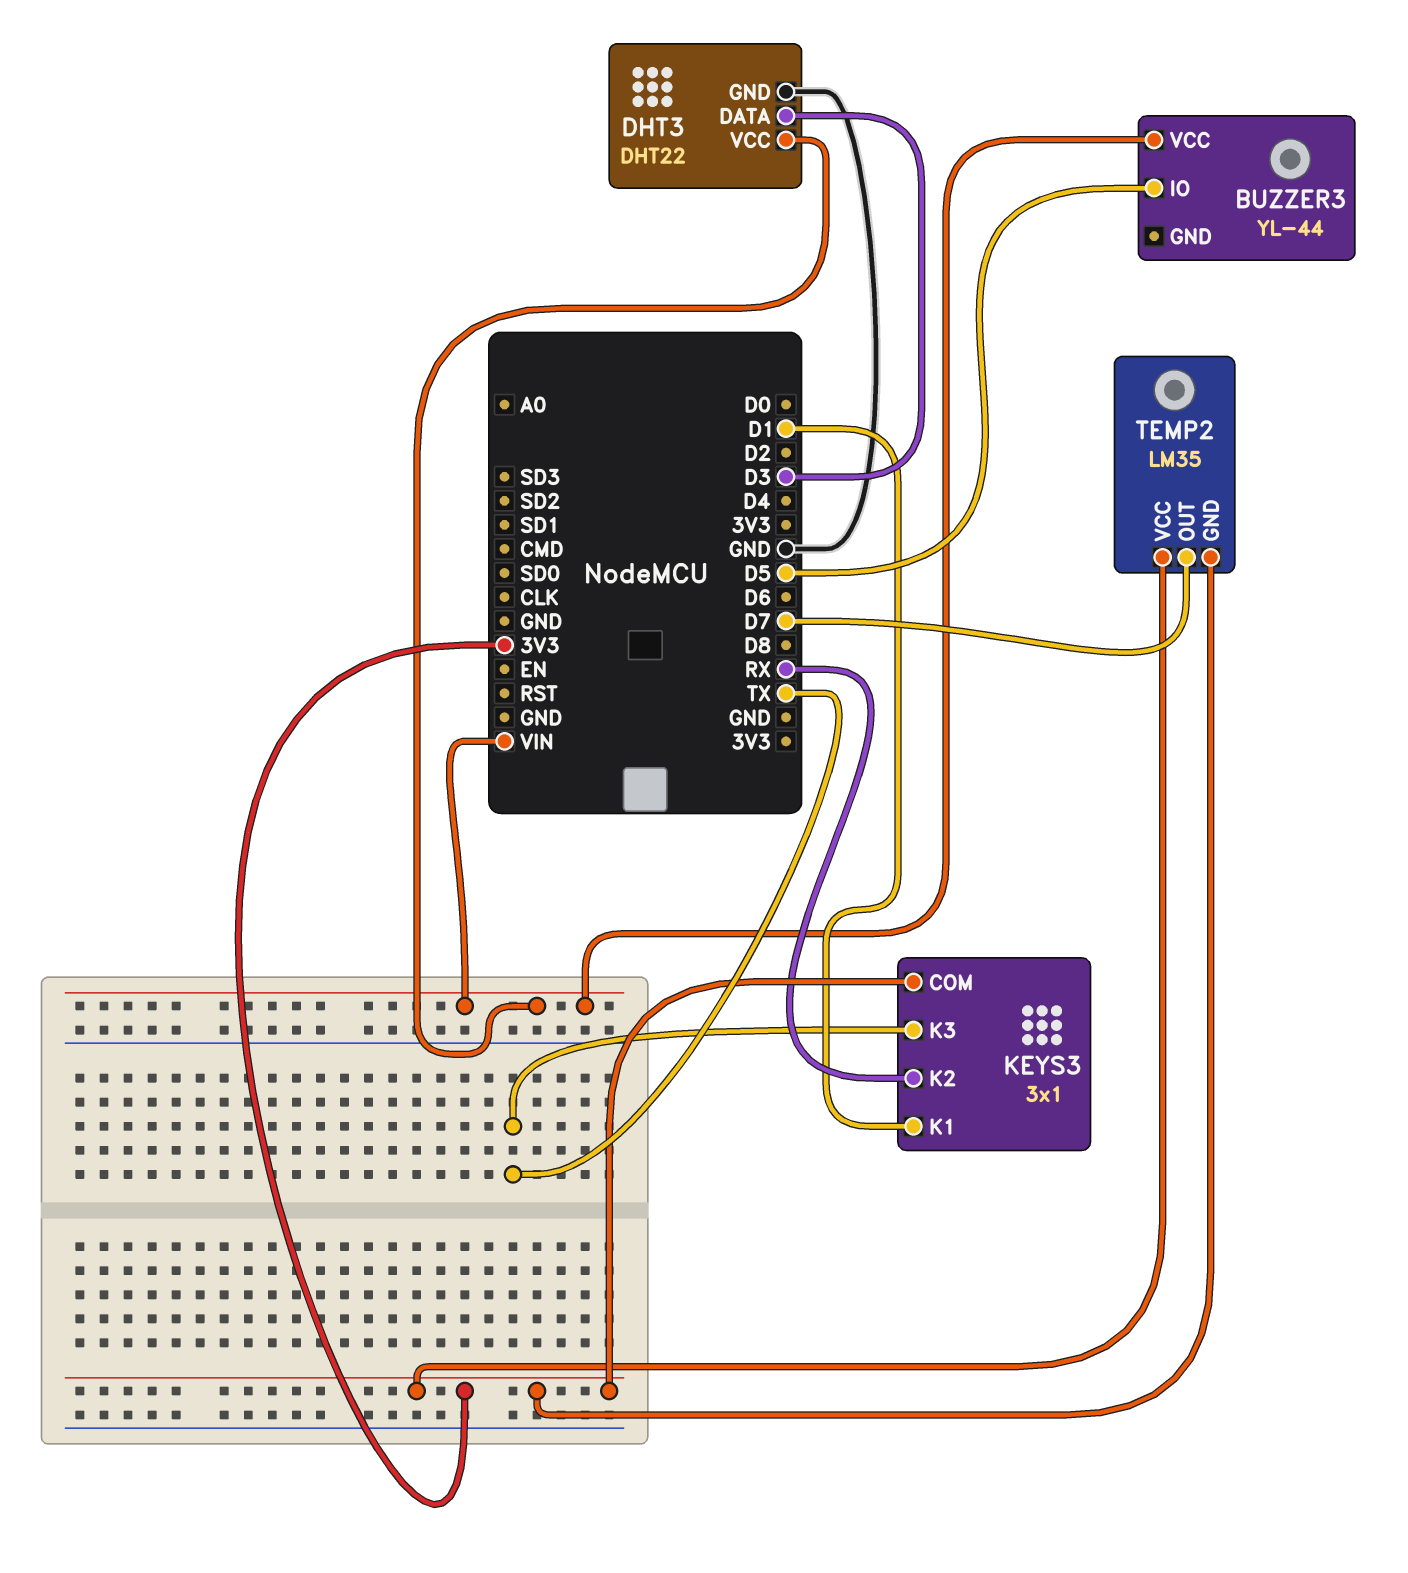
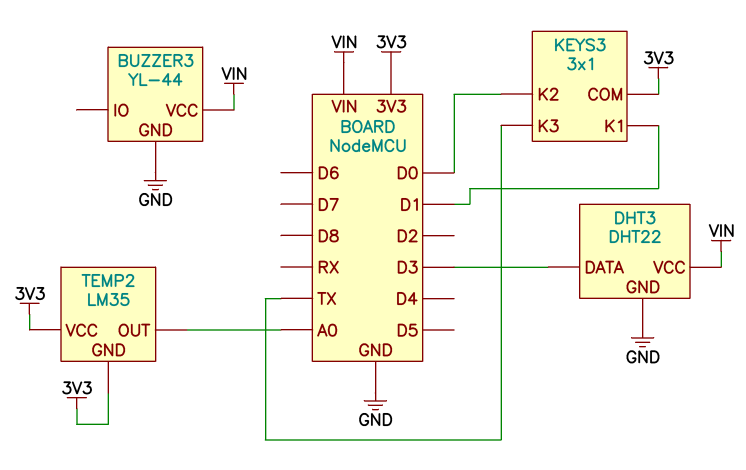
BUZZER3 pin GND: none -> GND
BUZZER3 pin IO: D5 -> none
KEYS3 pin K2: RX -> D0
TEMP2 pin OUT: D7 -> A0

